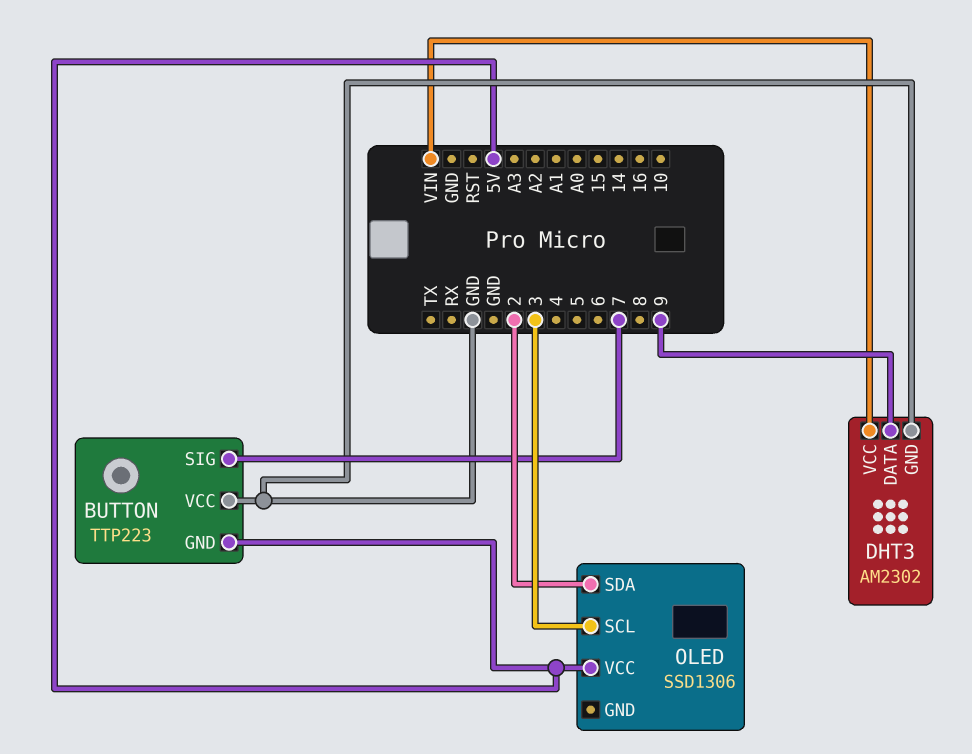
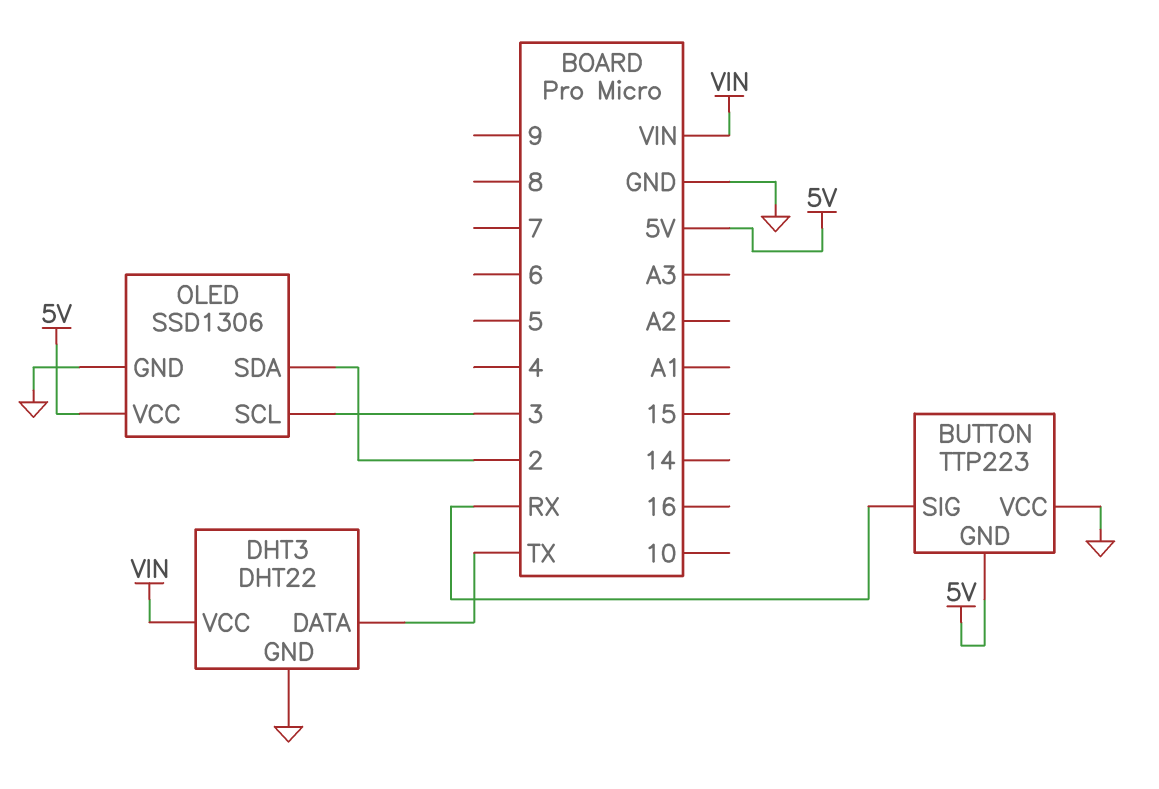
BUTTON pin SIG: 7 -> RX
DHT3: AM2302 -> DHT22
DHT3 pin DATA: 9 -> TX
OLED pin GND: none -> GND

